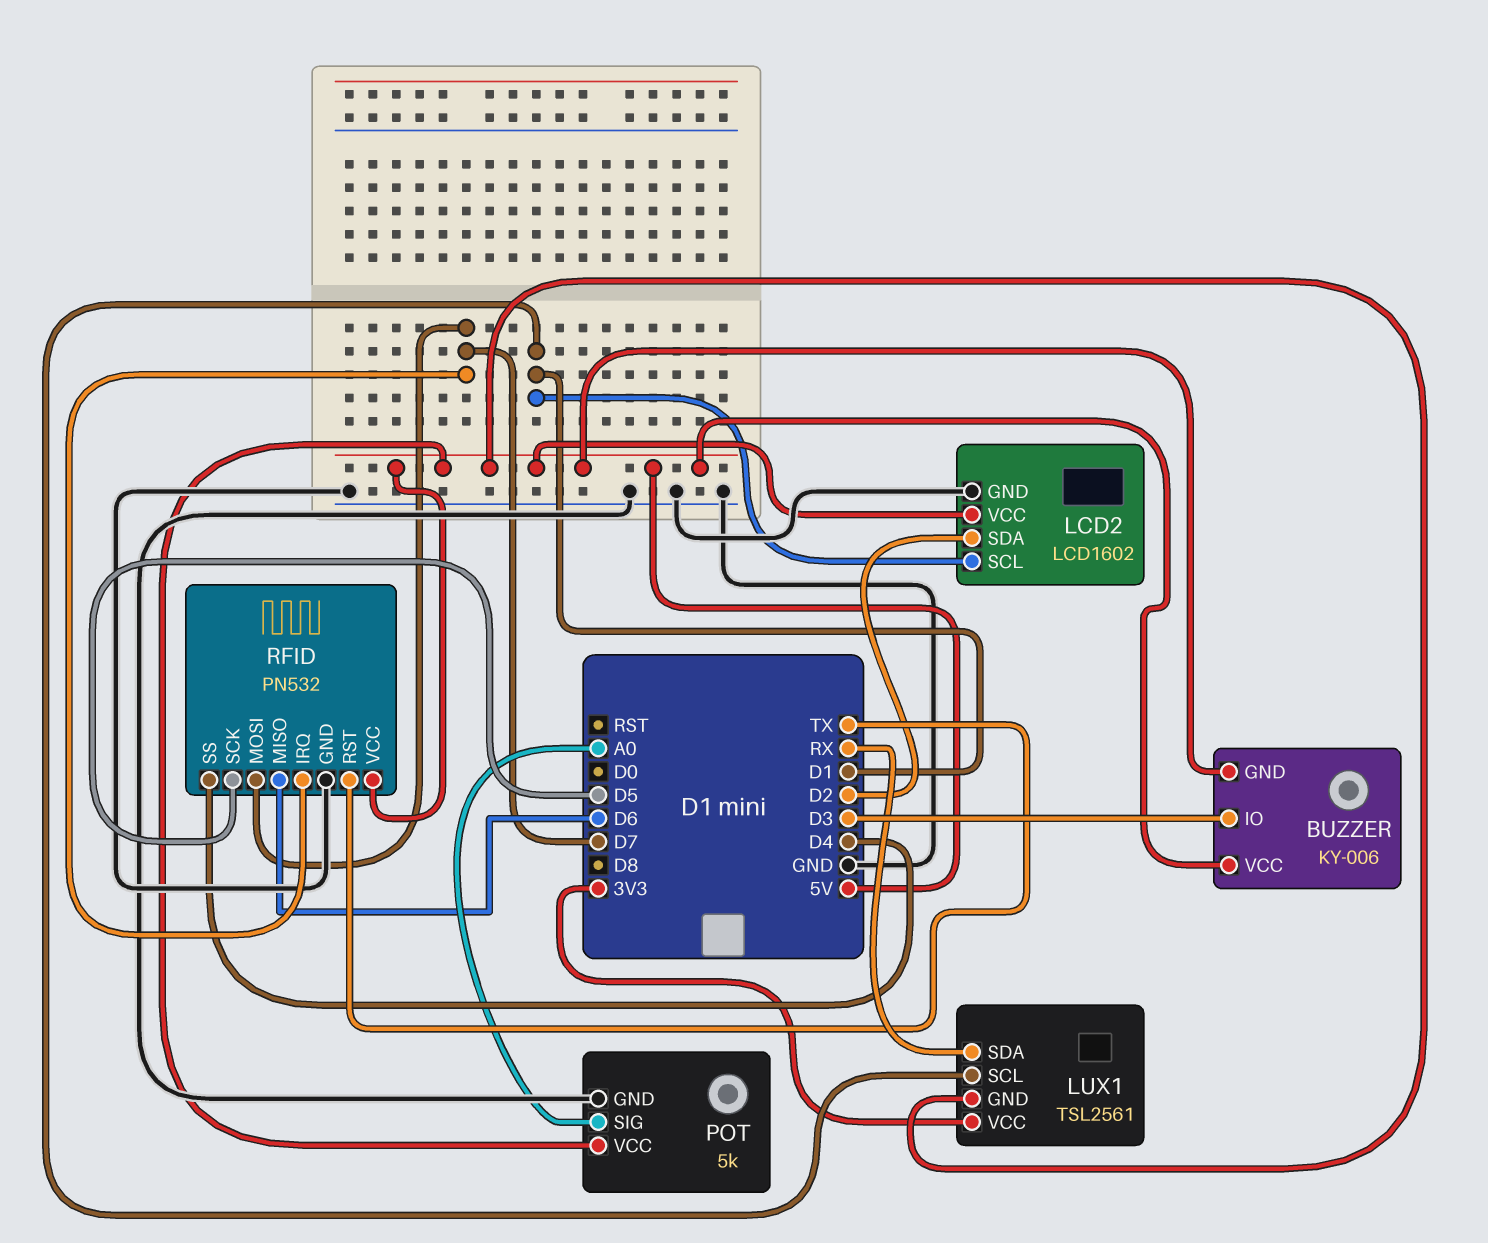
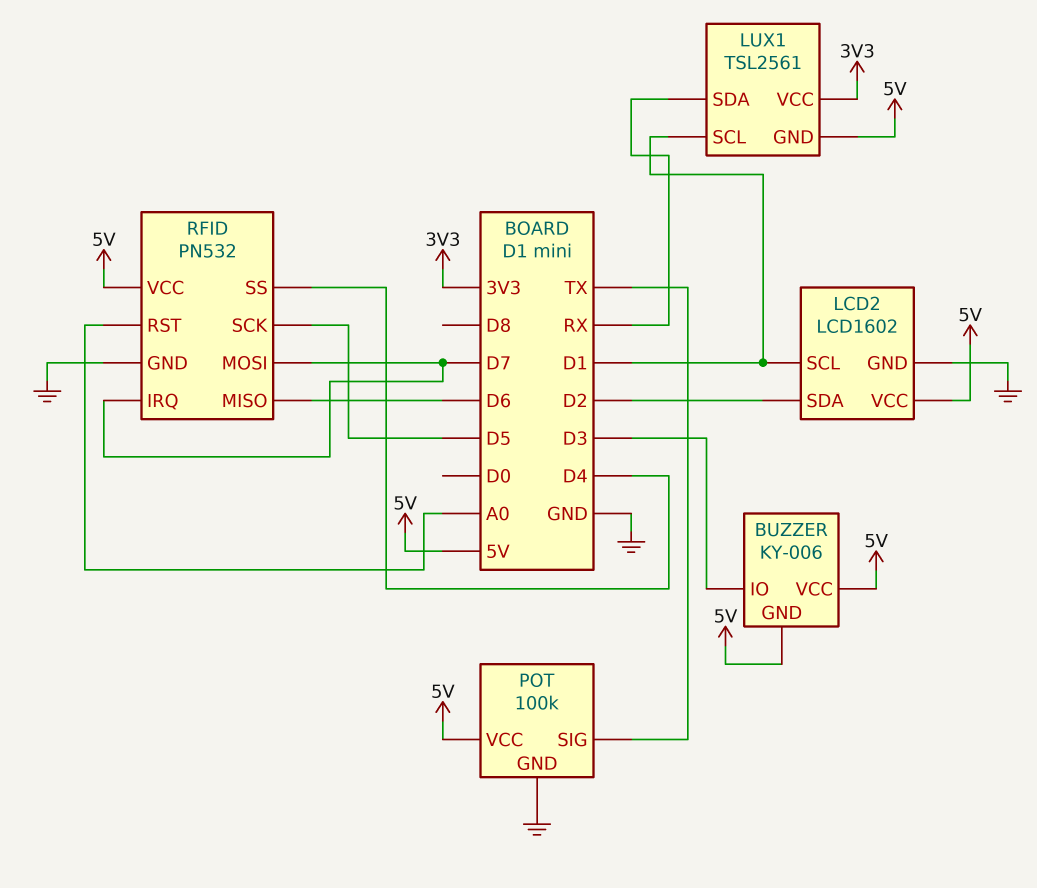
POT: 5k -> 100k
POT pin SIG: A0 -> TX
RFID pin RST: TX -> A0

